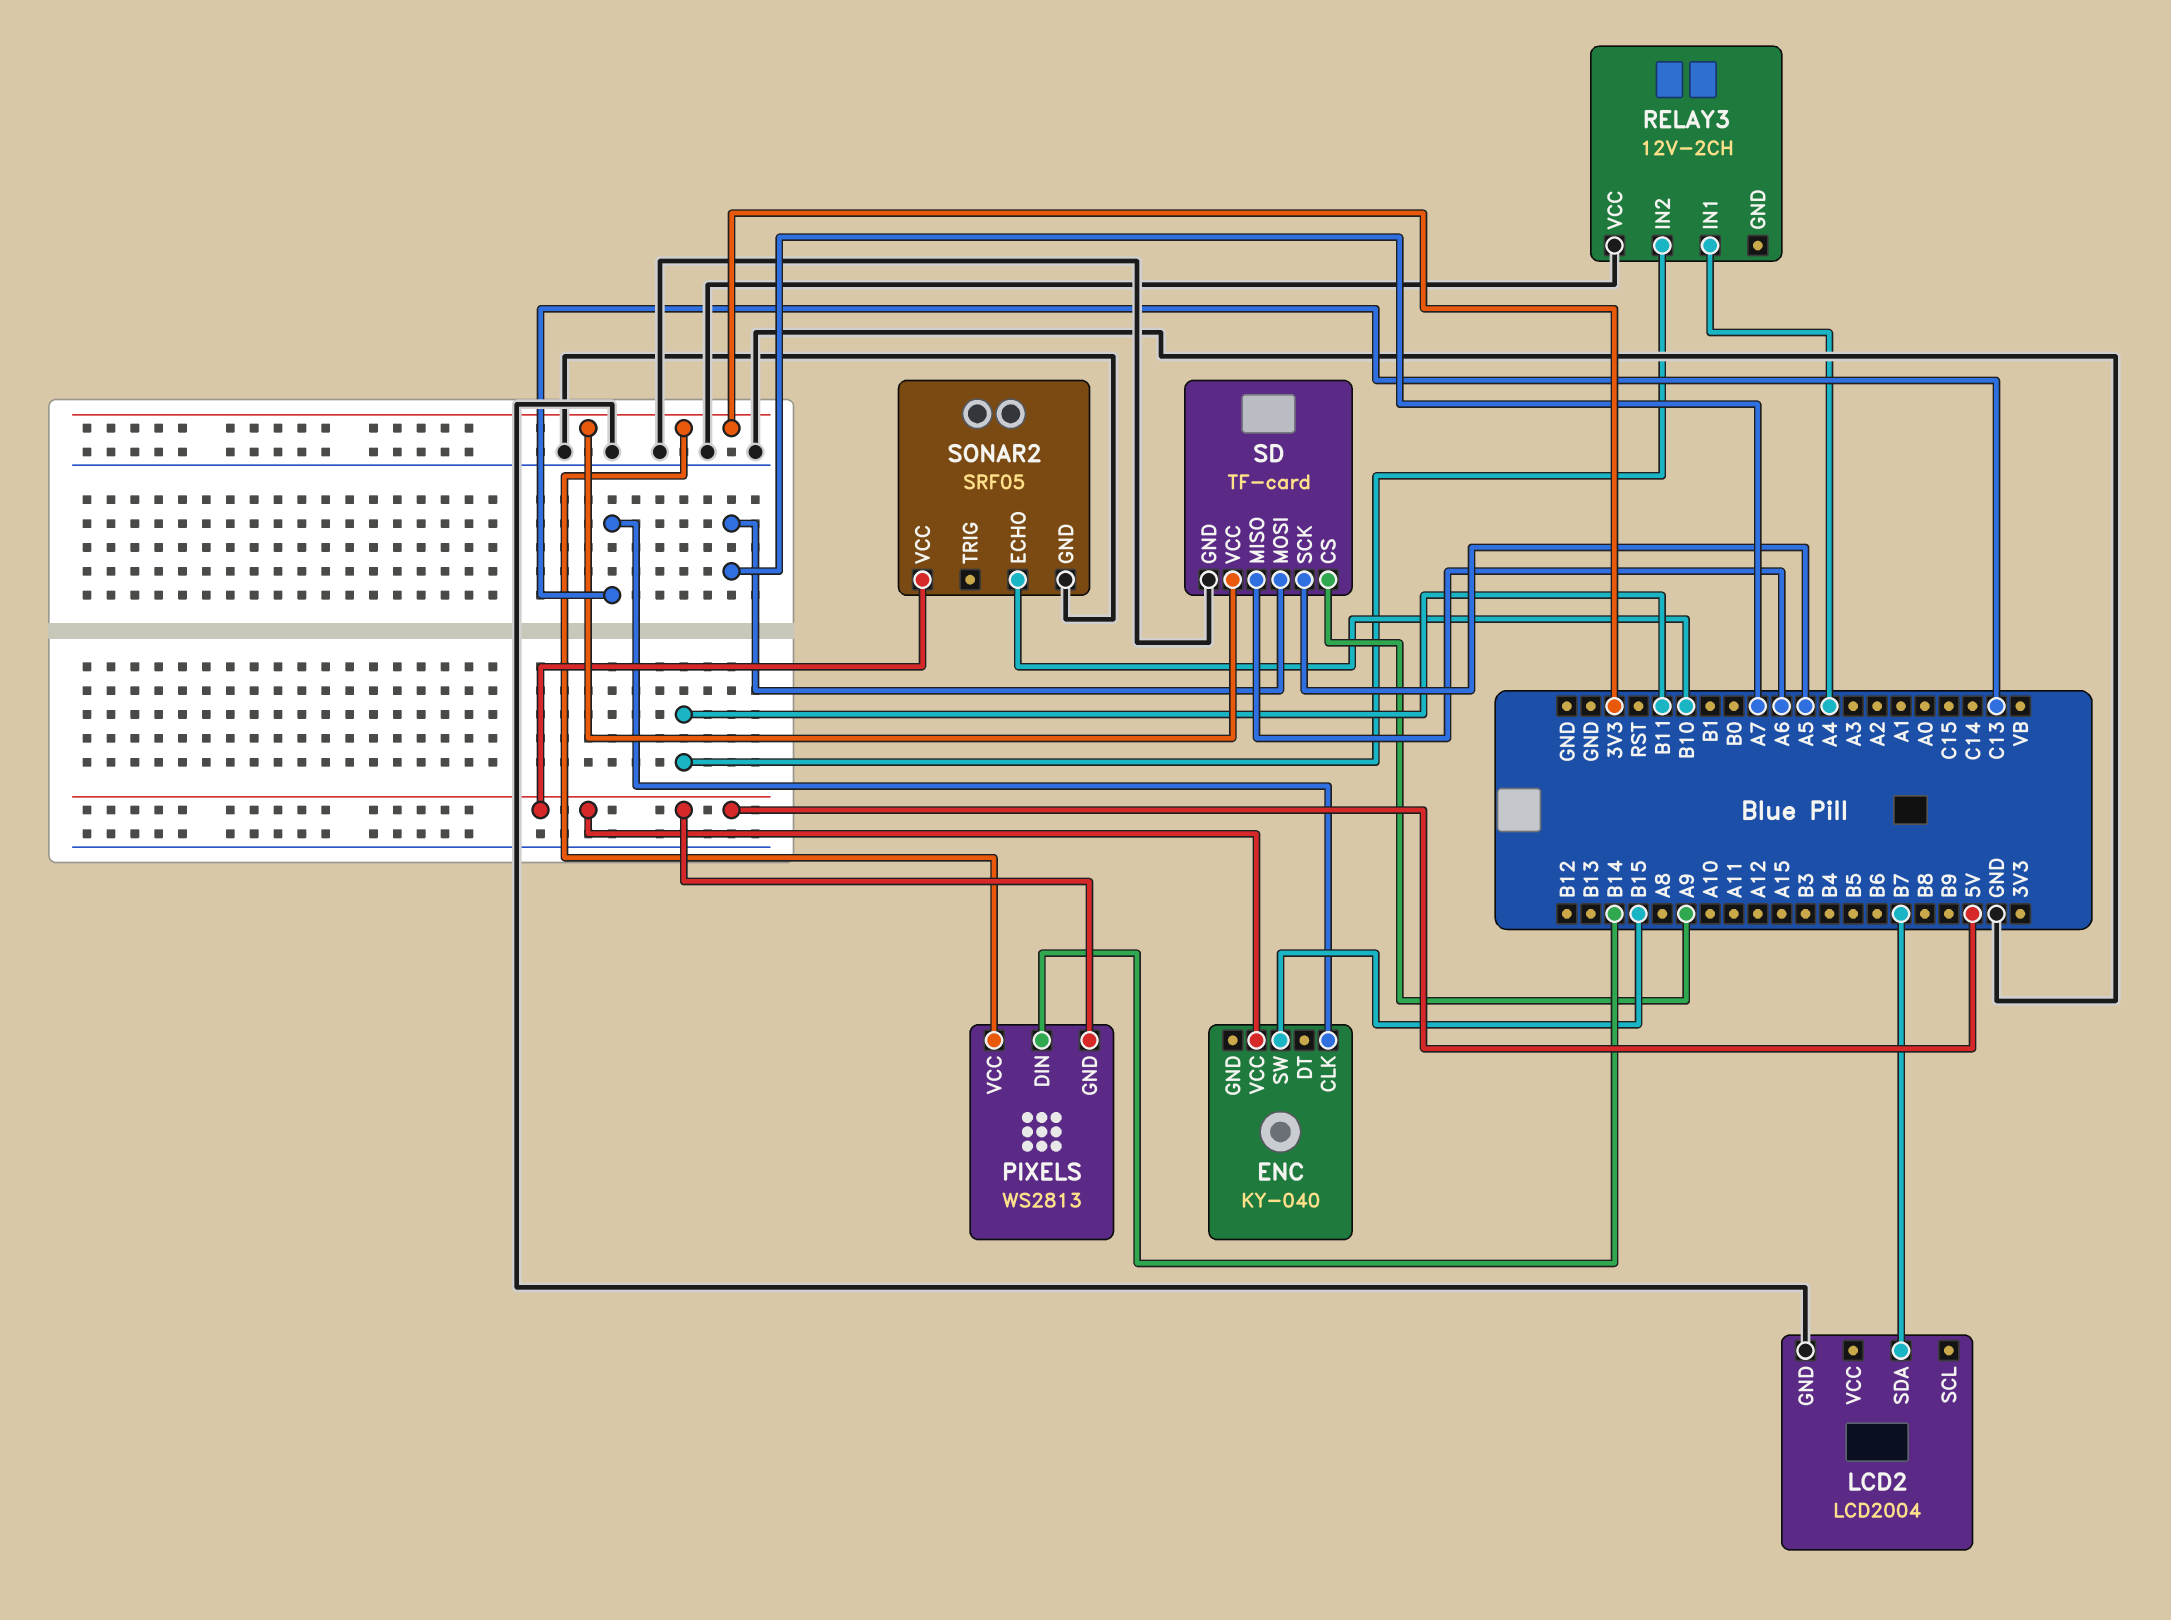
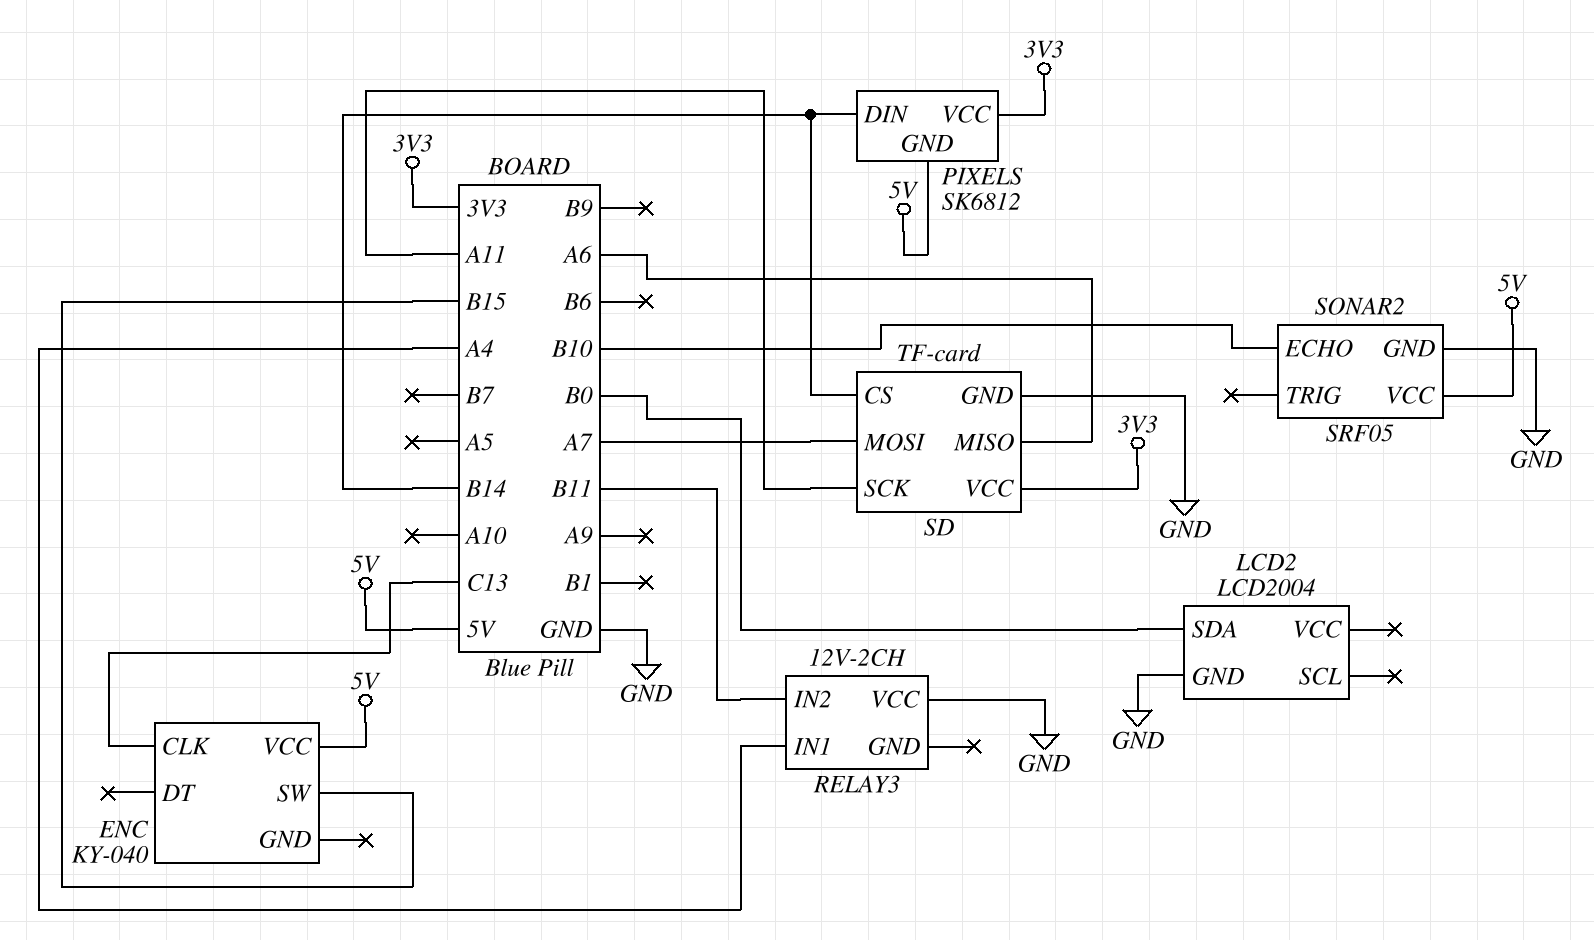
LCD2 pin SDA: B7 -> B0
PIXELS: WS2813 -> SK6812
SD pin CS: A9 -> B14
SD pin SCK: A5 -> A11

